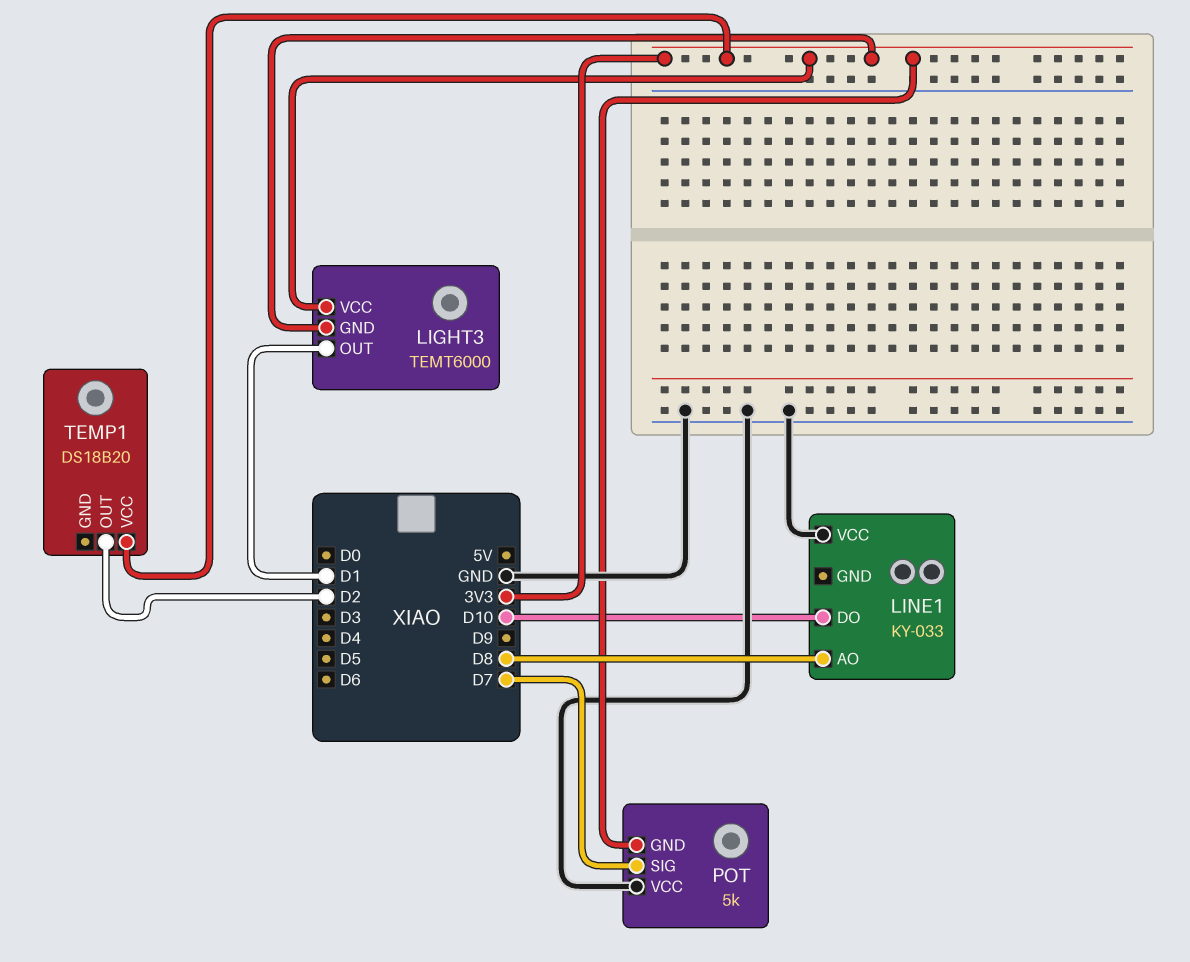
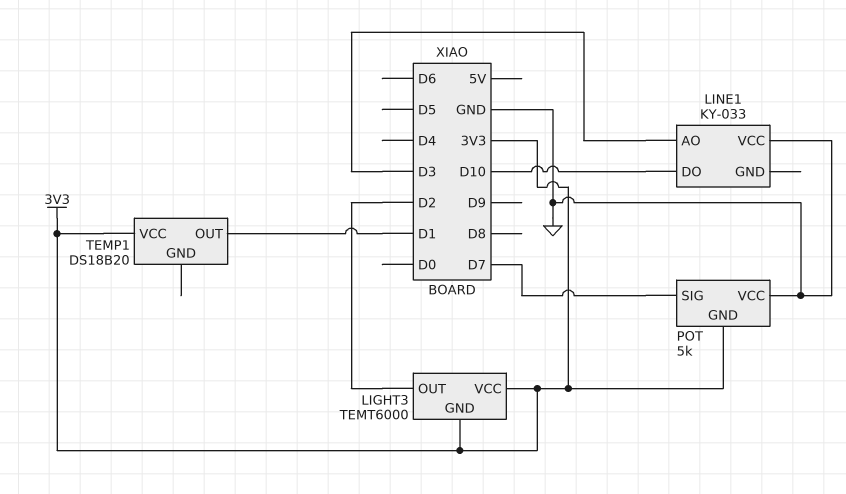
LIGHT3 pin OUT: D1 -> D2
LINE1 pin AO: D8 -> D3
TEMP1 pin OUT: D2 -> D1

